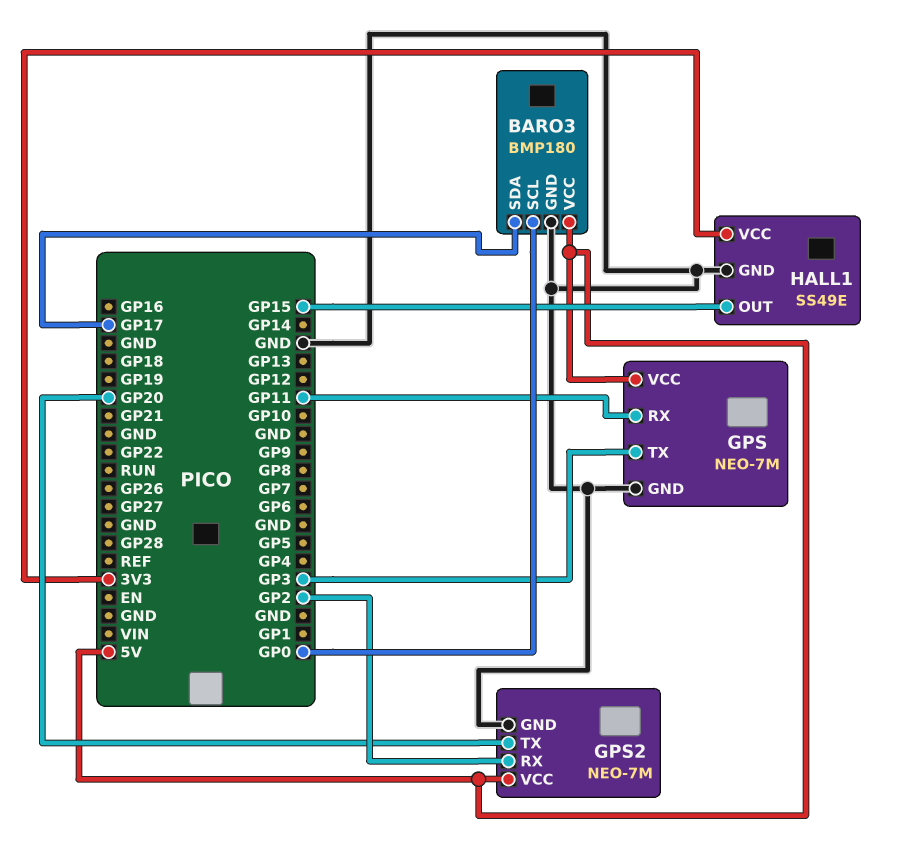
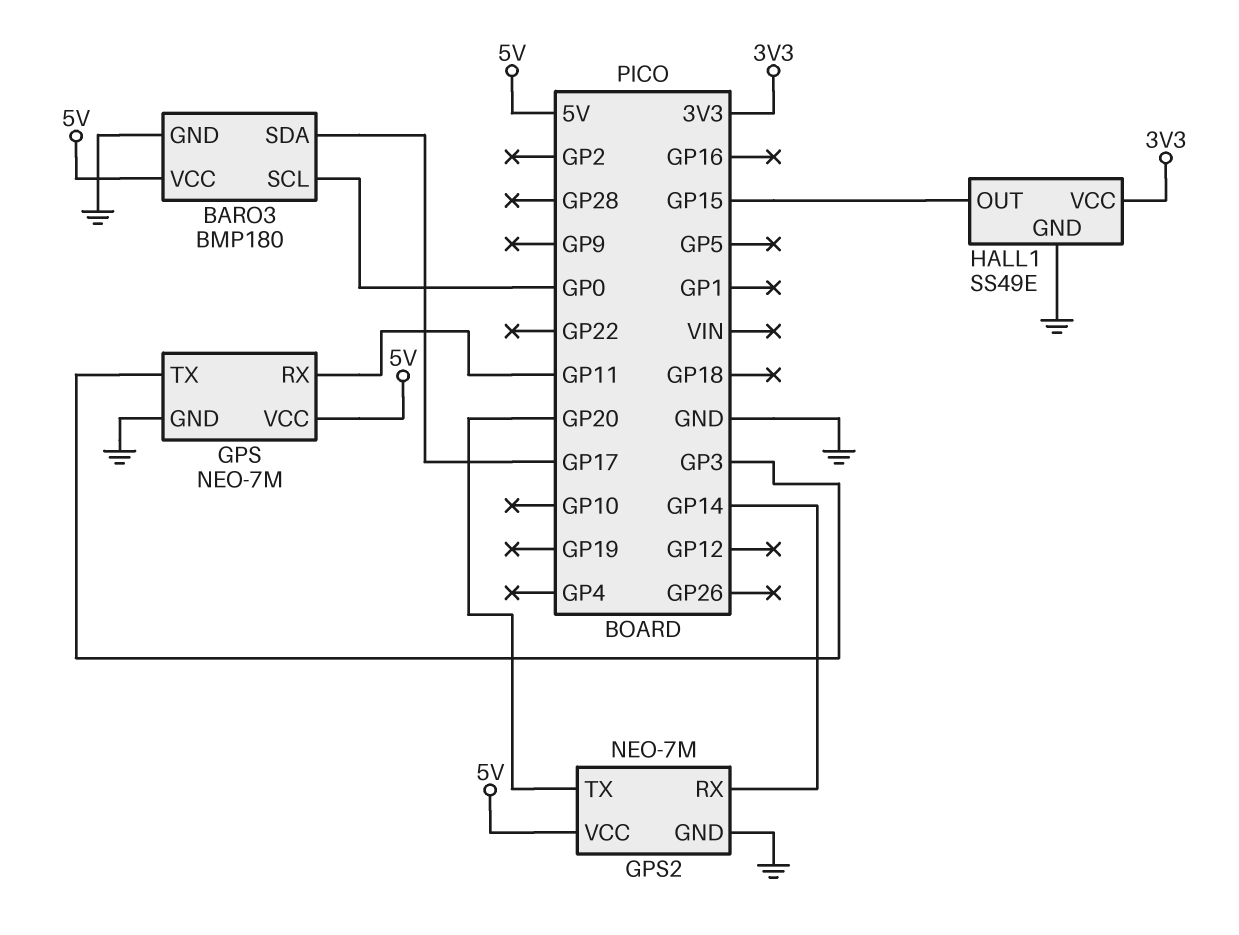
GPS2 pin RX: GP2 -> GP14

